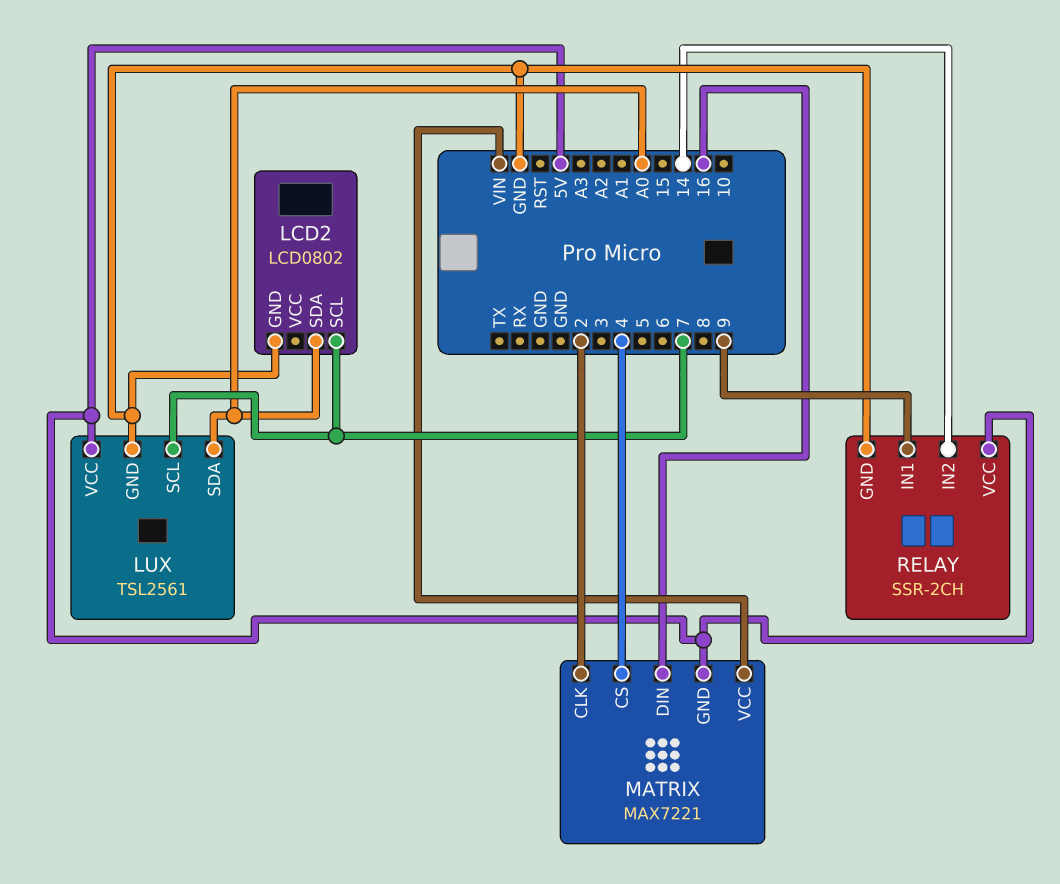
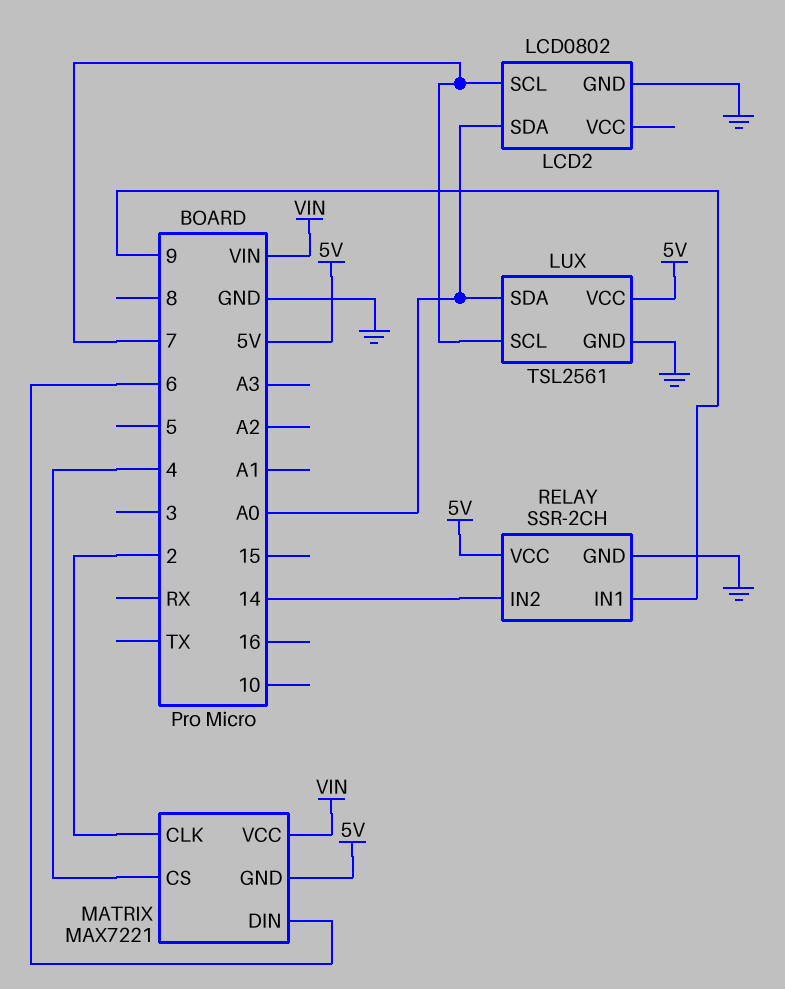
MATRIX pin DIN: 16 -> 6

